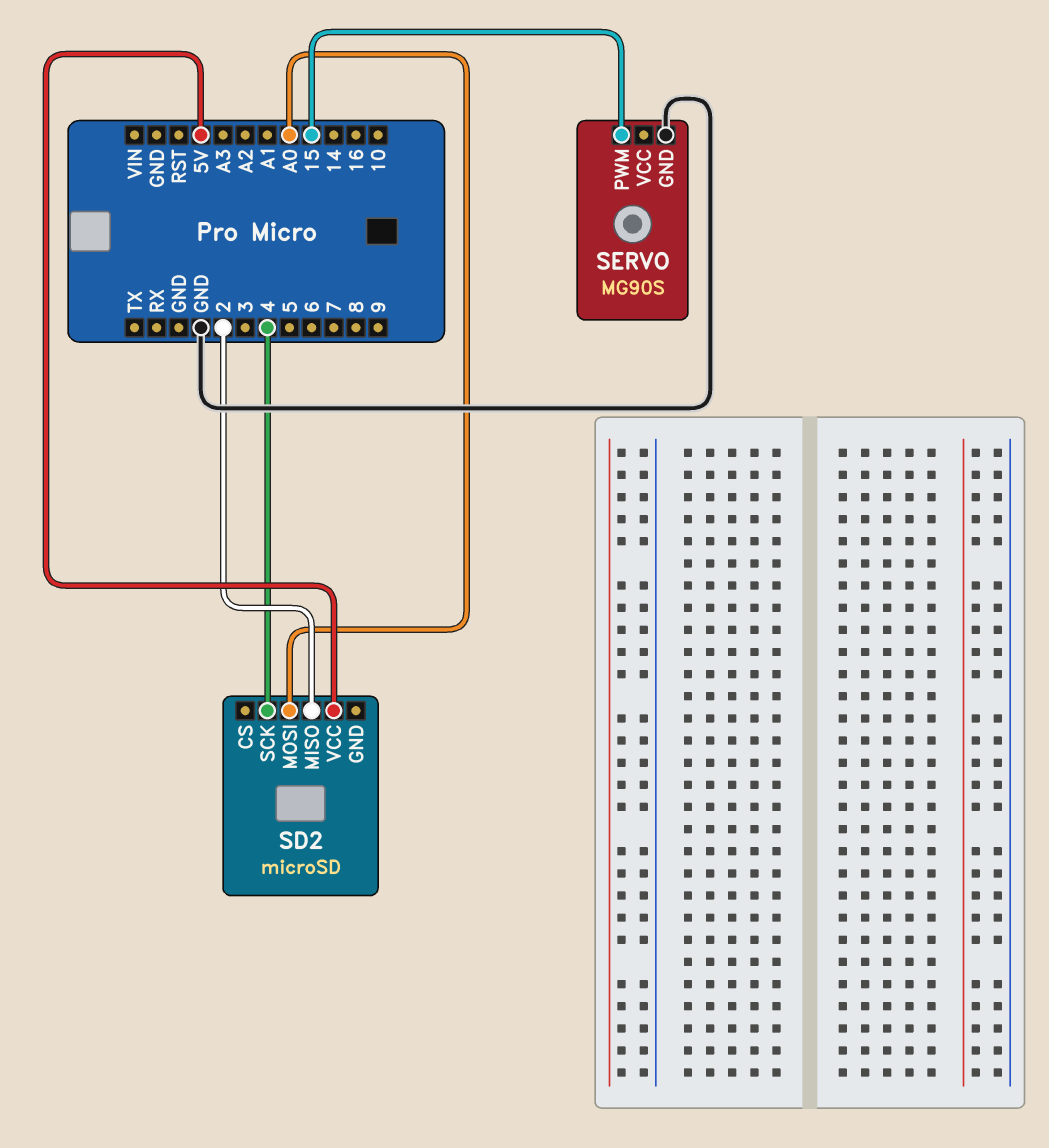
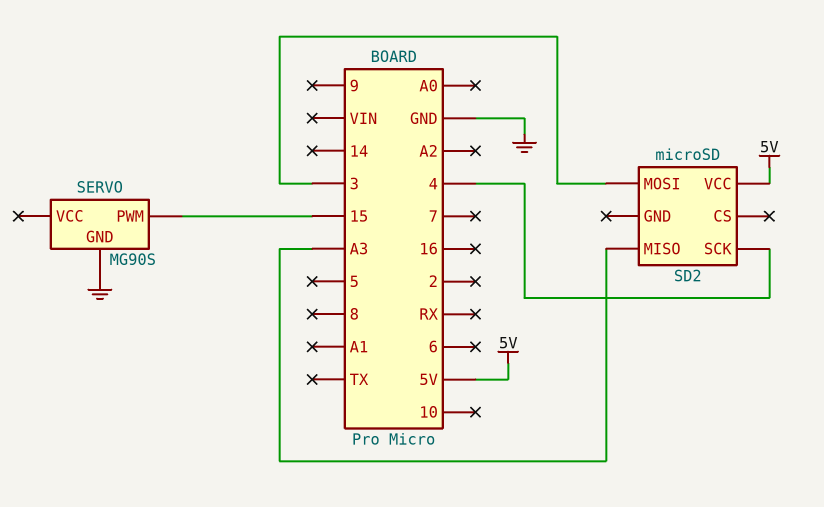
SD2 pin MISO: 2 -> A3
SD2 pin MOSI: A0 -> 3

